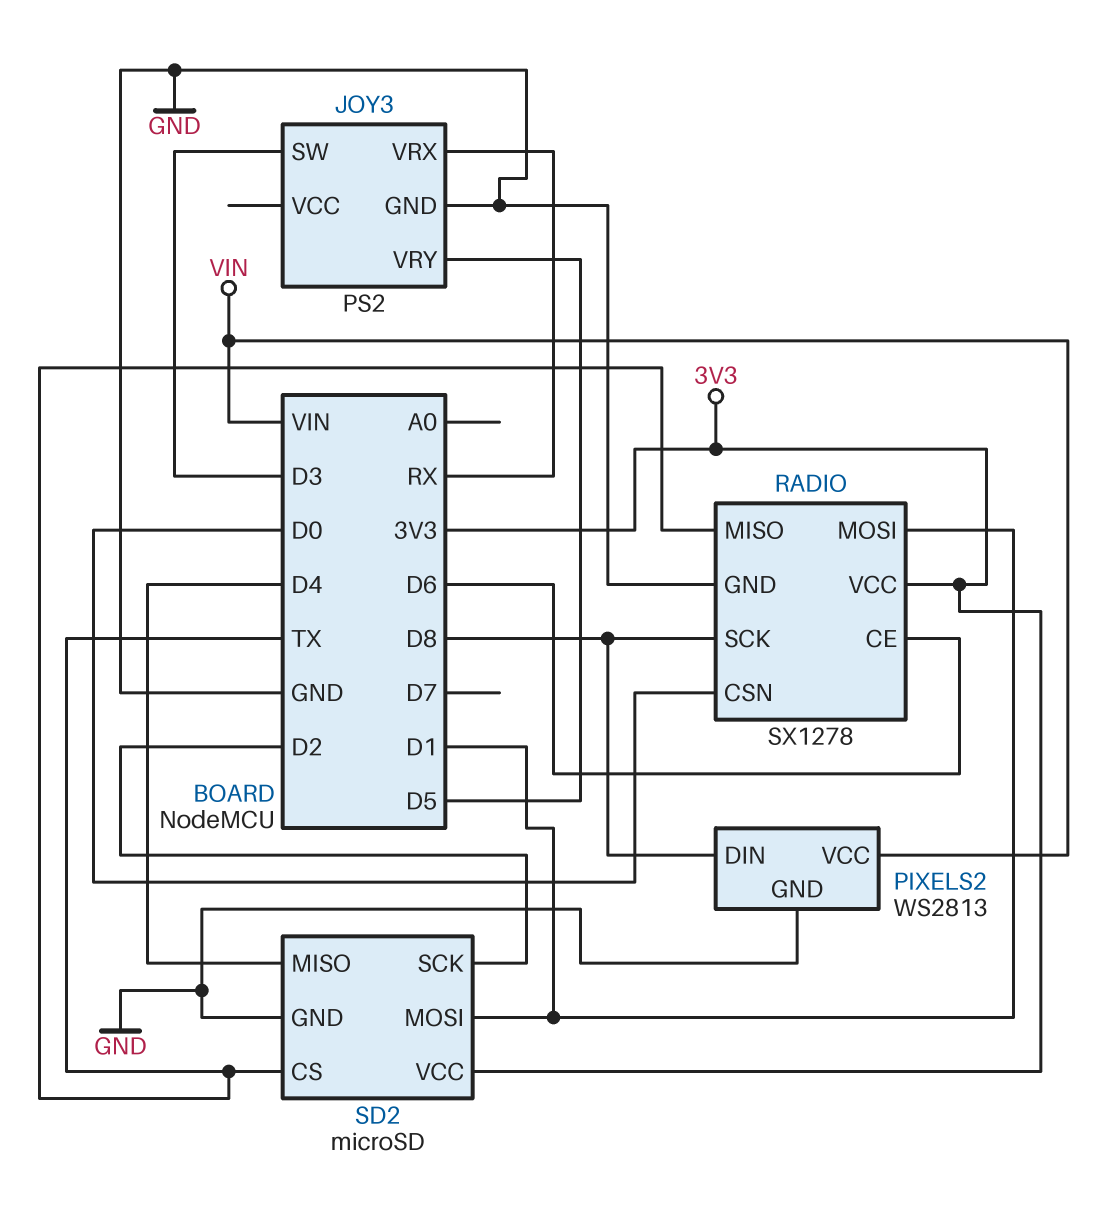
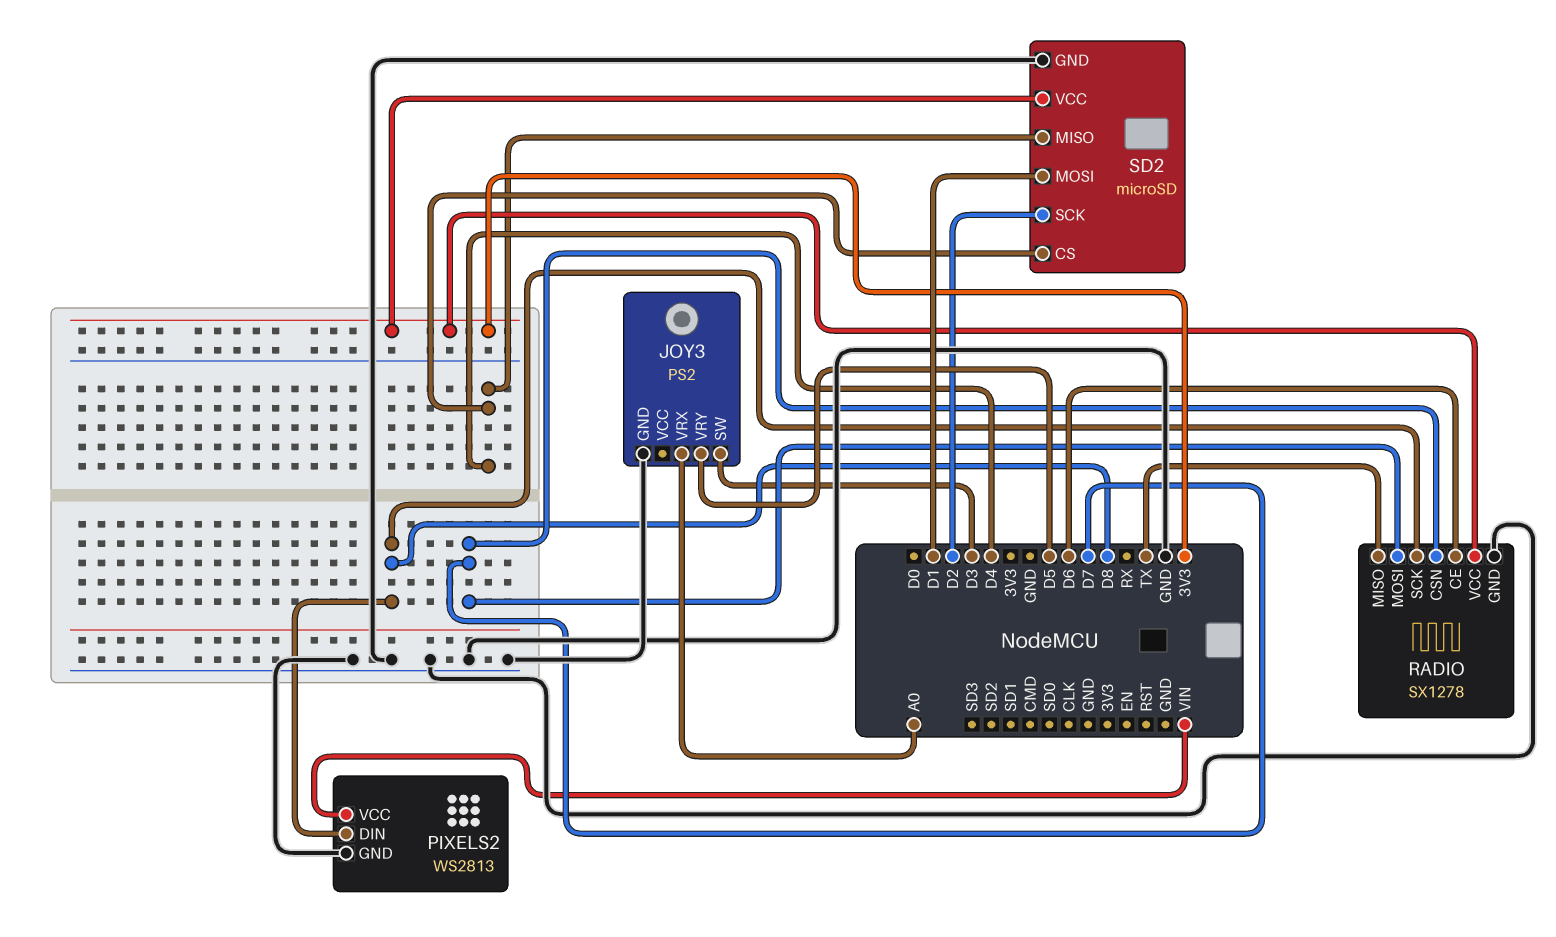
JOY3 pin VRX: RX -> A0
RADIO pin CSN: D0 -> D7
RADIO pin MOSI: D1 -> D7
SD2 pin CS: TX -> D4

